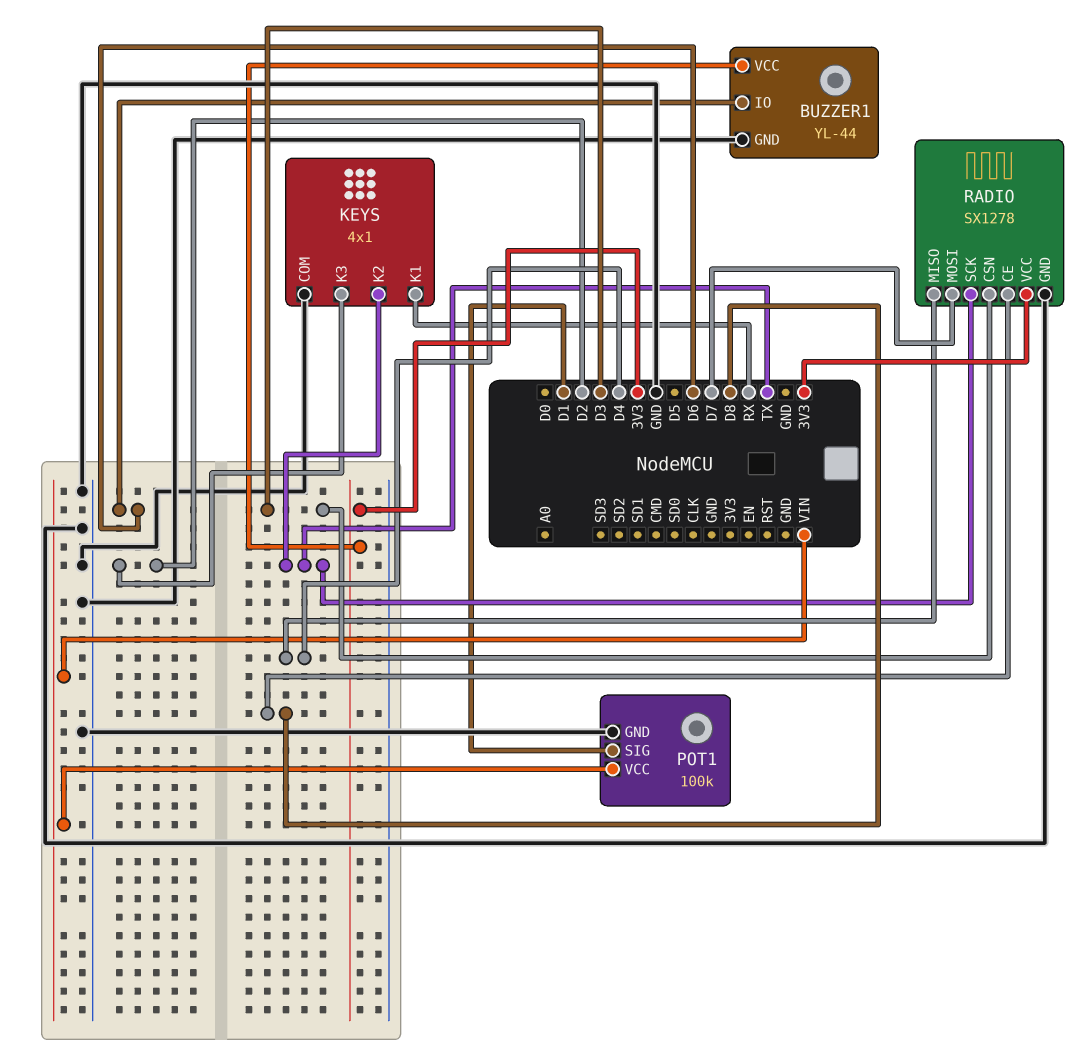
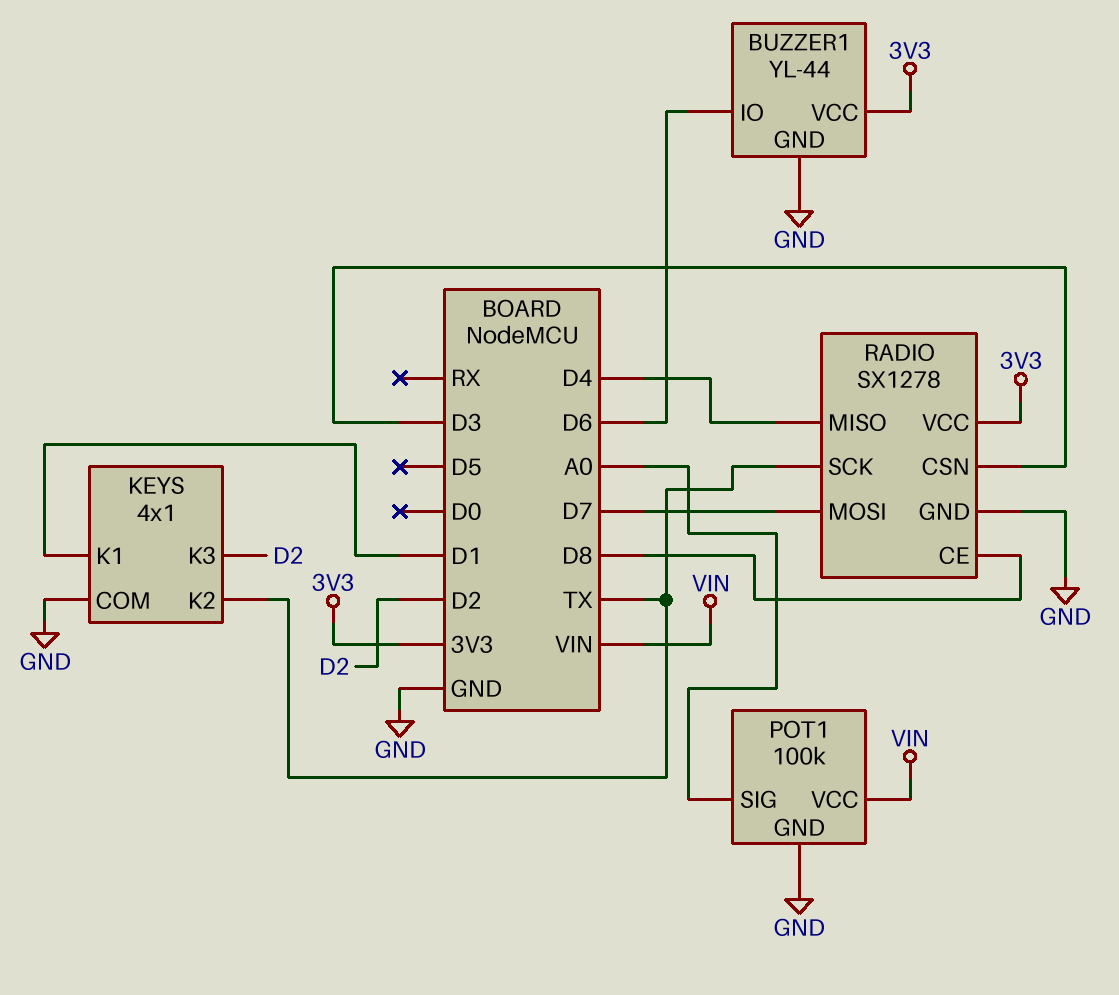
KEYS pin K1: RX -> D1
POT1 pin SIG: D1 -> A0

